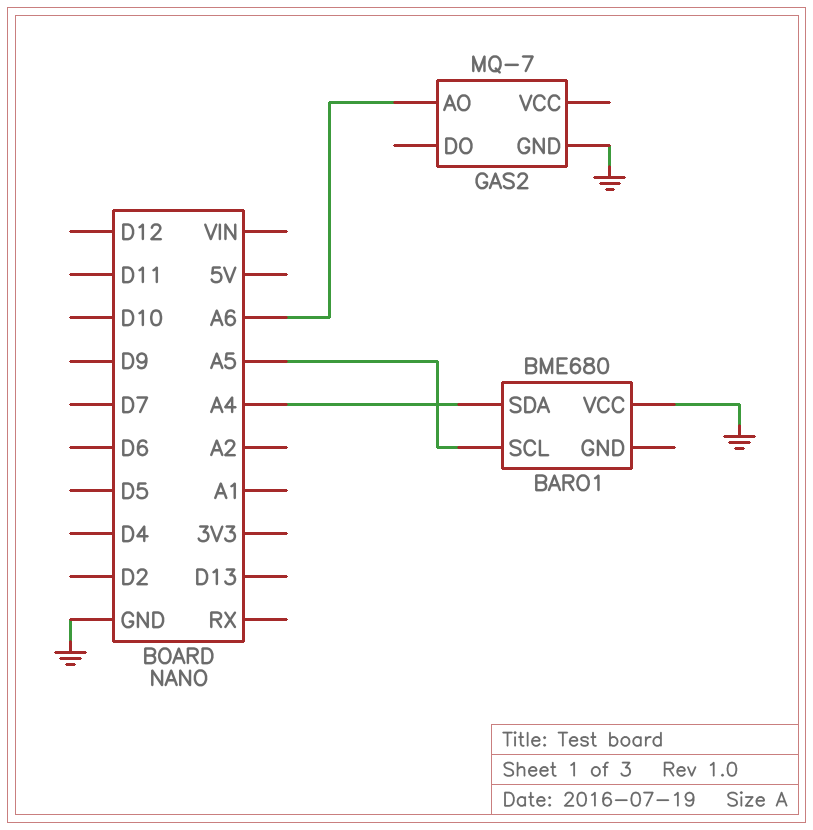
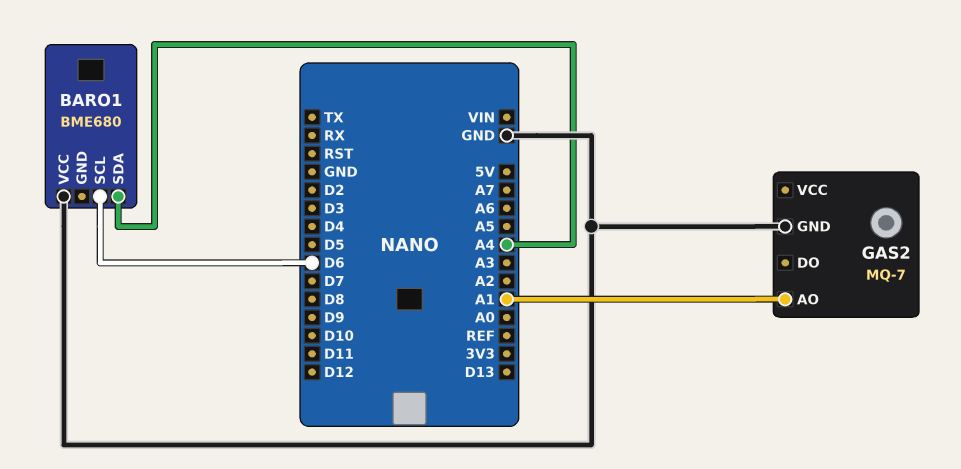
BARO1 pin SCL: A5 -> D6
GAS2 pin AO: A6 -> A1

